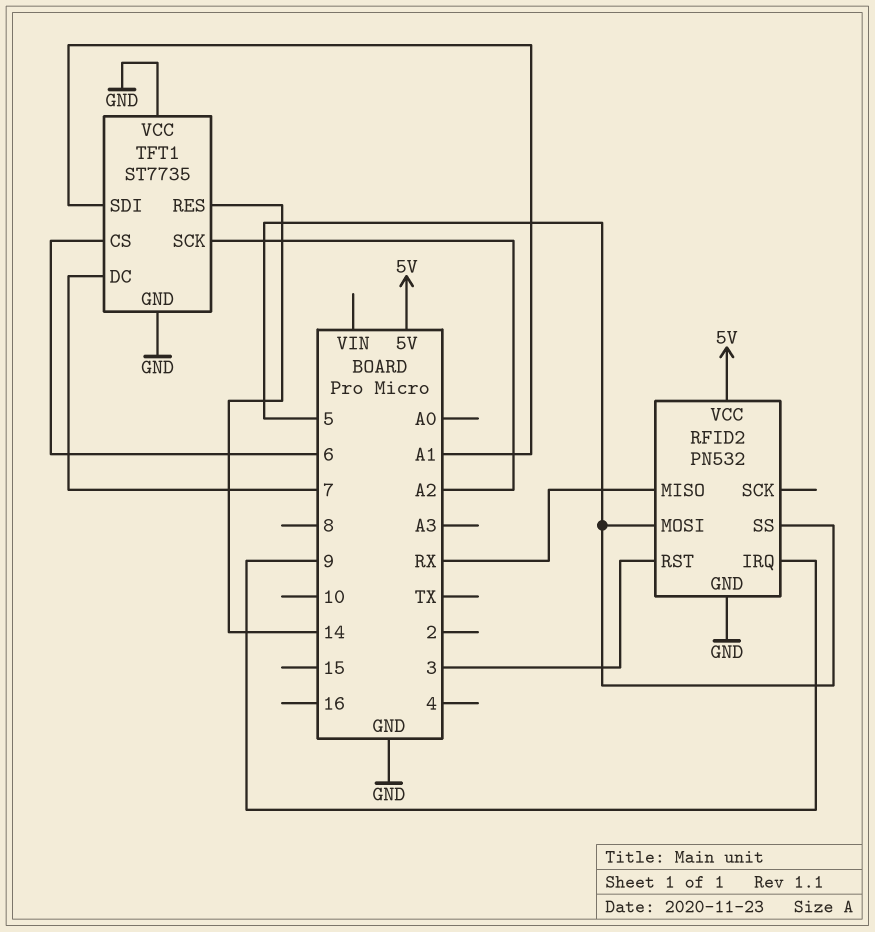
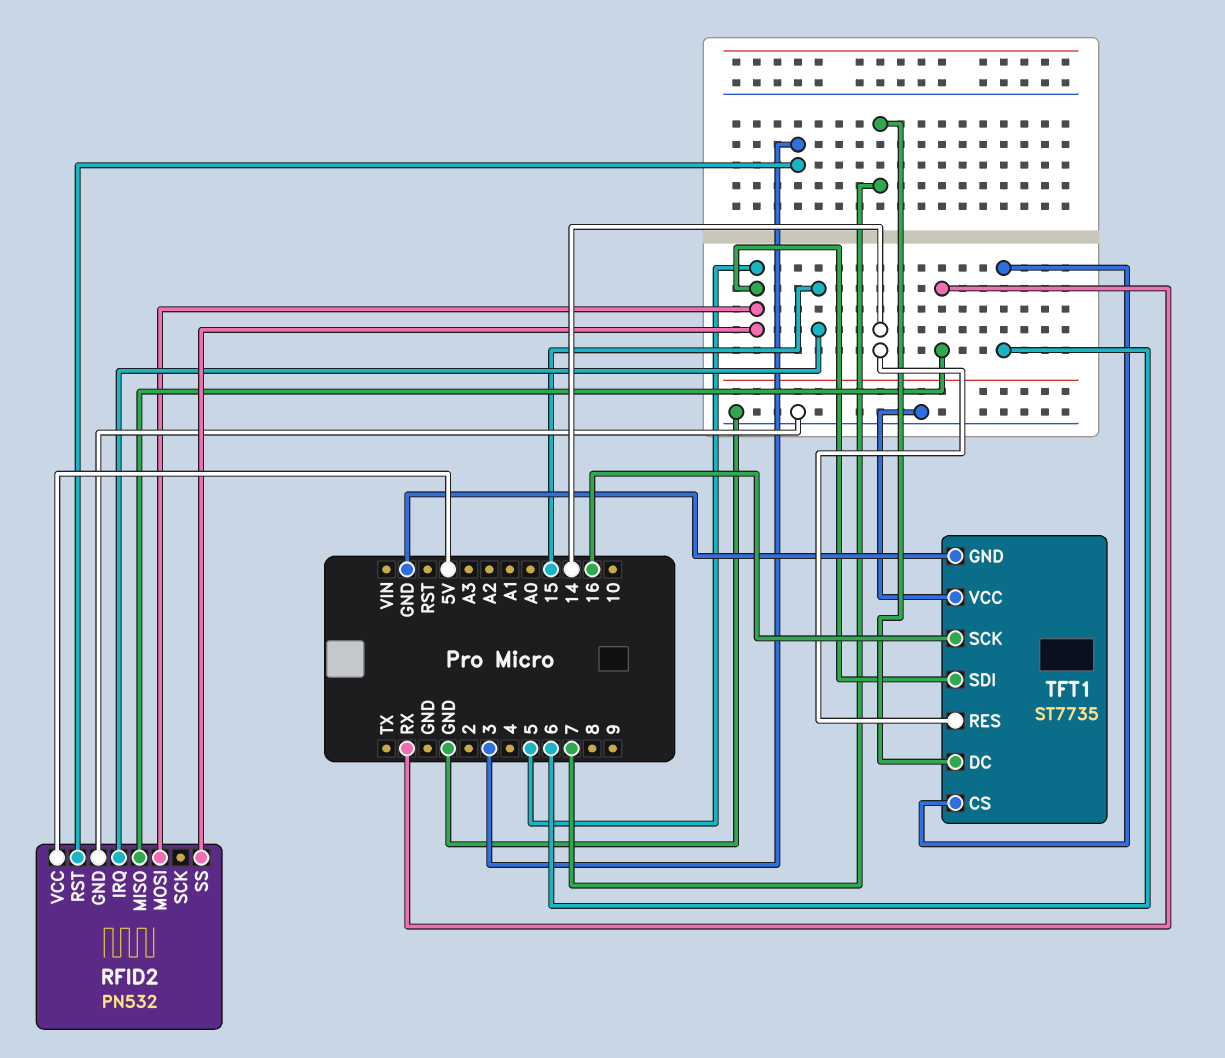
RFID2 pin IRQ: 9 -> 15
TFT1 pin SCK: A2 -> 16
TFT1 pin SDI: A1 -> 5

